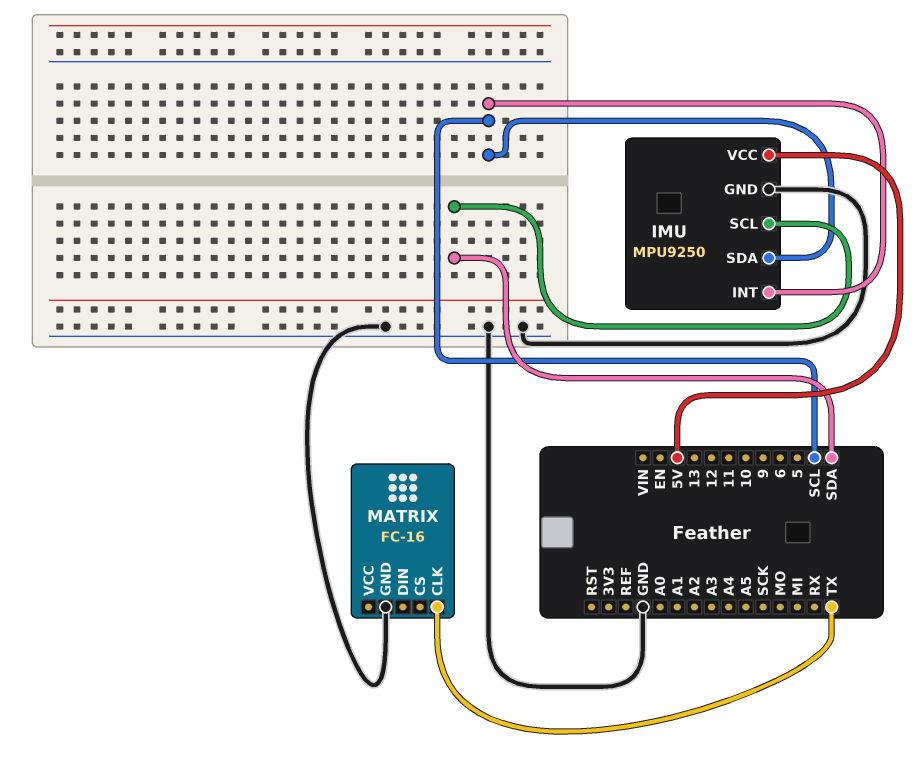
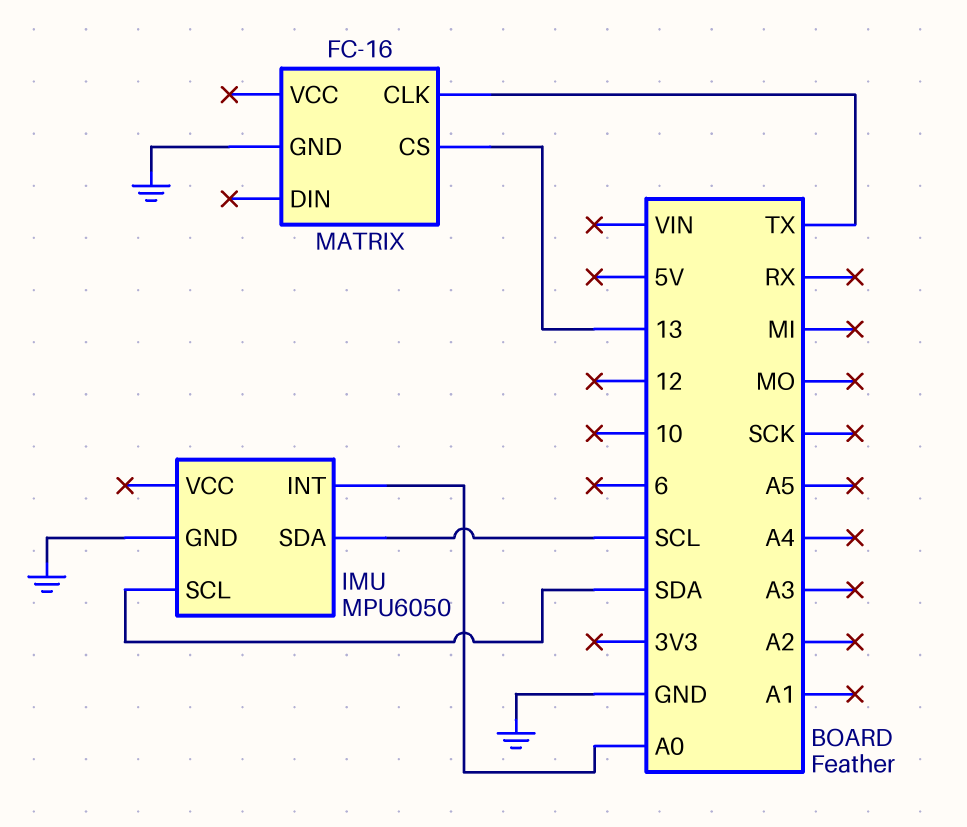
IMU: MPU9250 -> MPU6050
IMU pin INT: SCL -> A0
IMU pin VCC: 5V -> none
MATRIX pin CS: none -> 13

